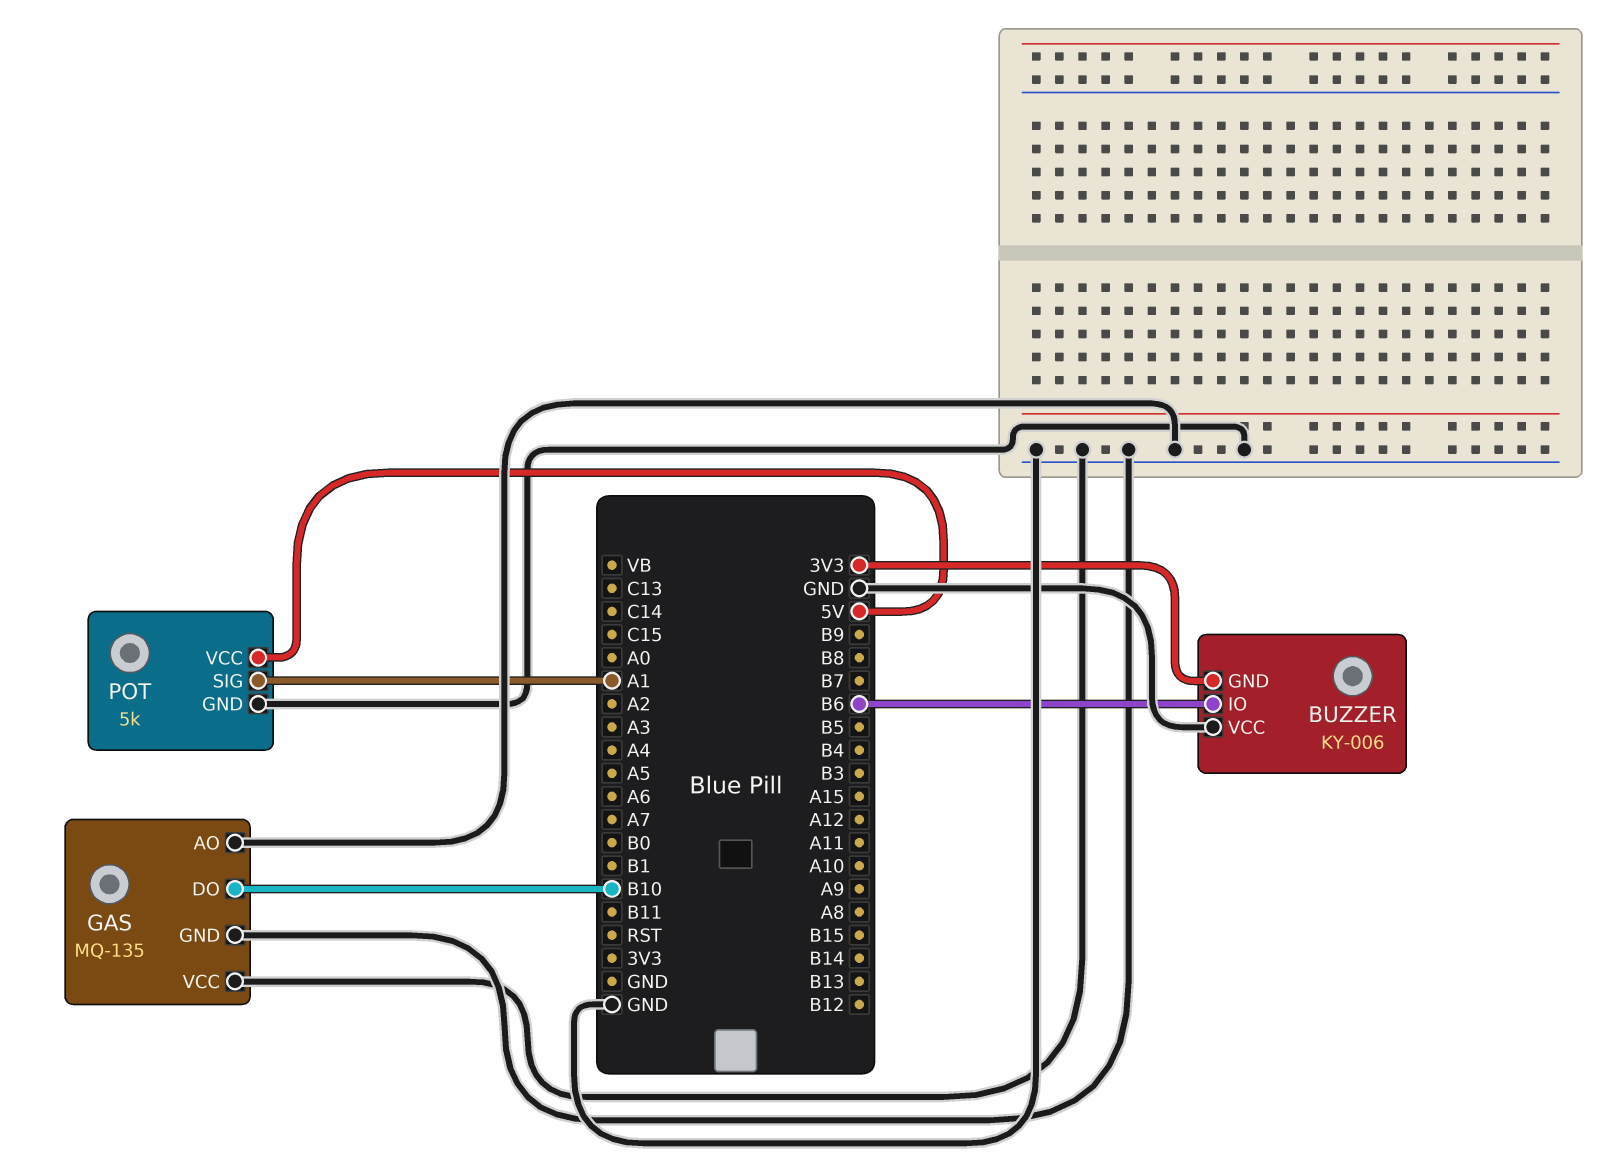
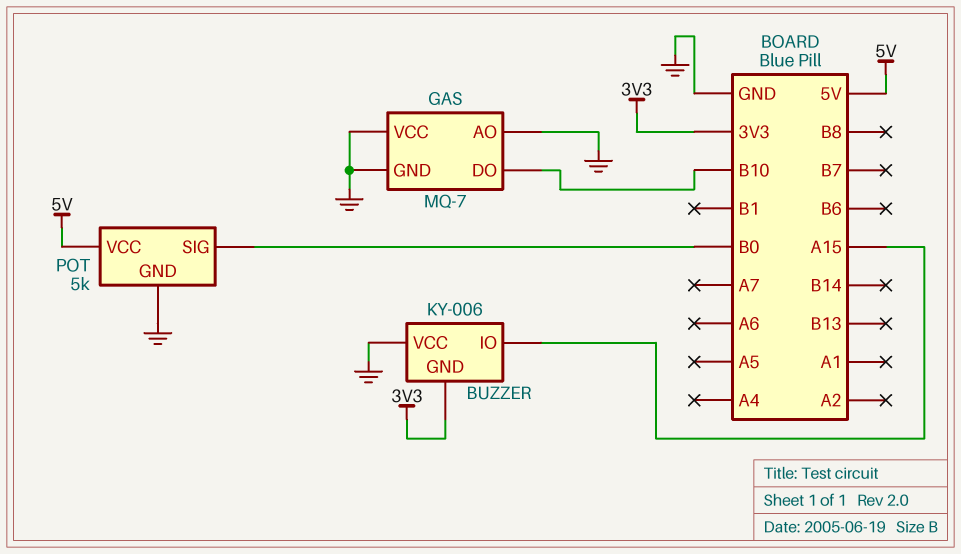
BUZZER pin IO: B6 -> A15
GAS: MQ-135 -> MQ-7
POT pin SIG: A1 -> B0

